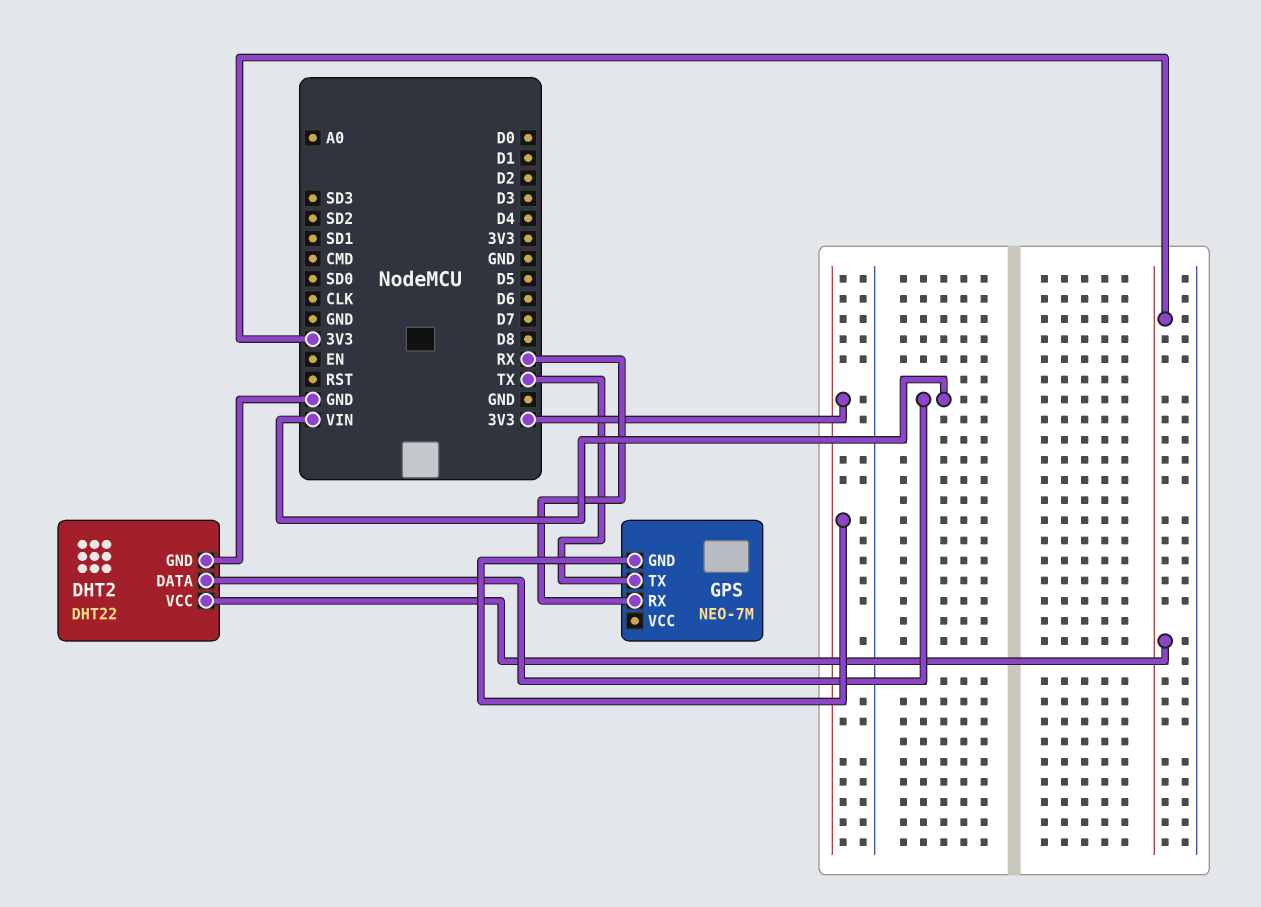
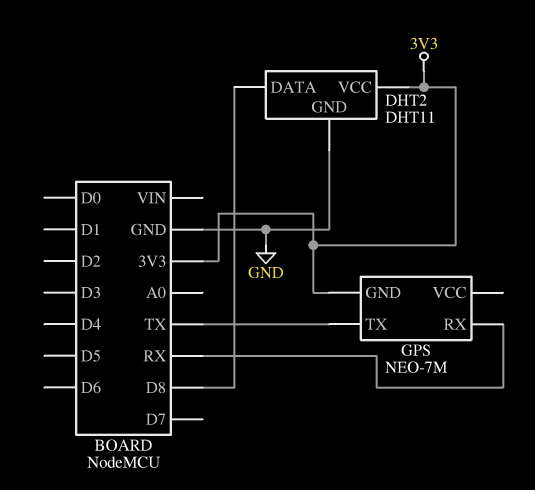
DHT2: DHT22 -> DHT11
DHT2 pin DATA: VIN -> D8

